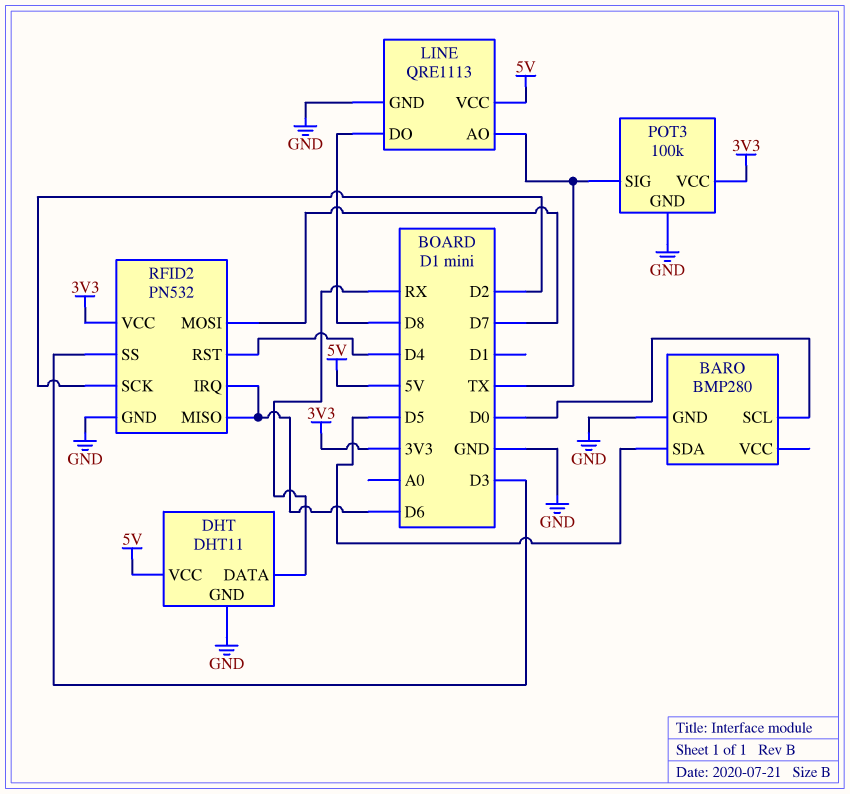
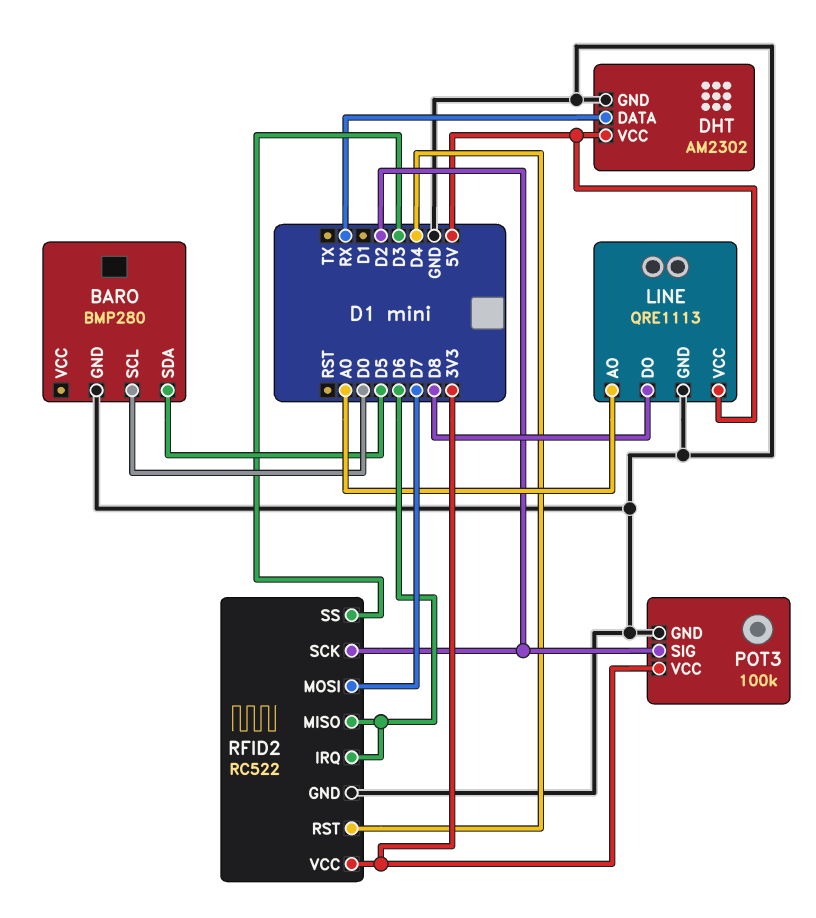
DHT: DHT11 -> AM2302
LINE pin AO: TX -> A0
POT3 pin SIG: TX -> D2
RFID2: PN532 -> RC522

